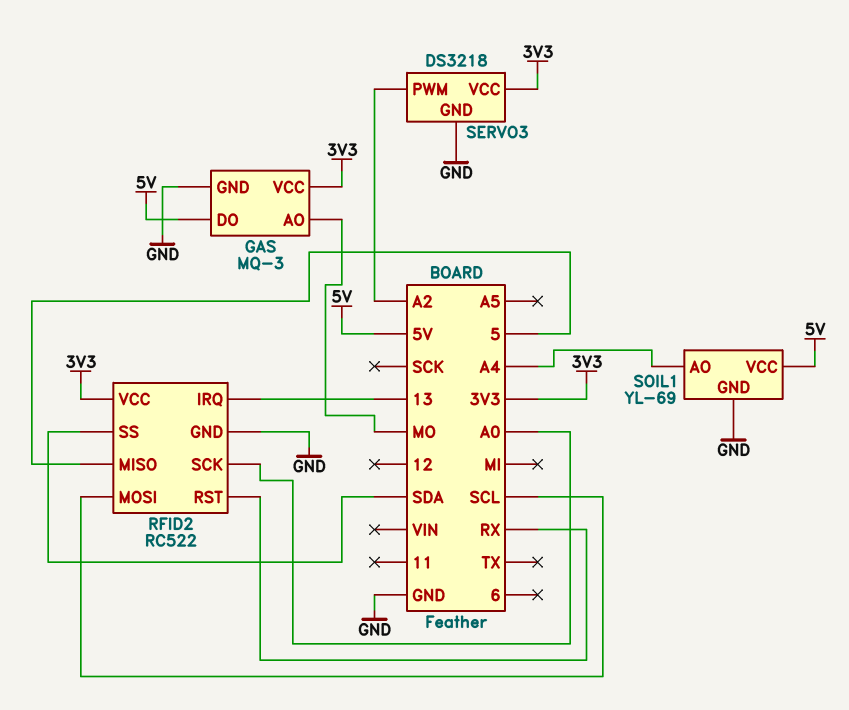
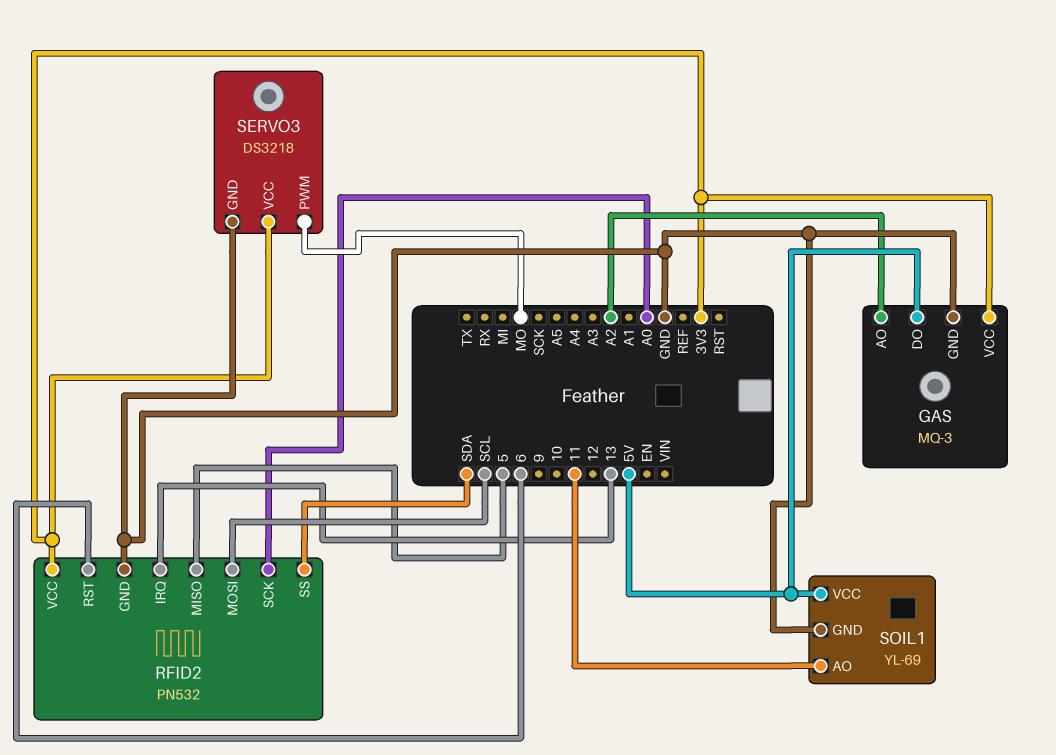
GAS pin AO: MO -> A2
RFID2: RC522 -> PN532
RFID2 pin RST: RX -> 6
SERVO3 pin PWM: A2 -> MO
SOIL1 pin AO: A4 -> 11

